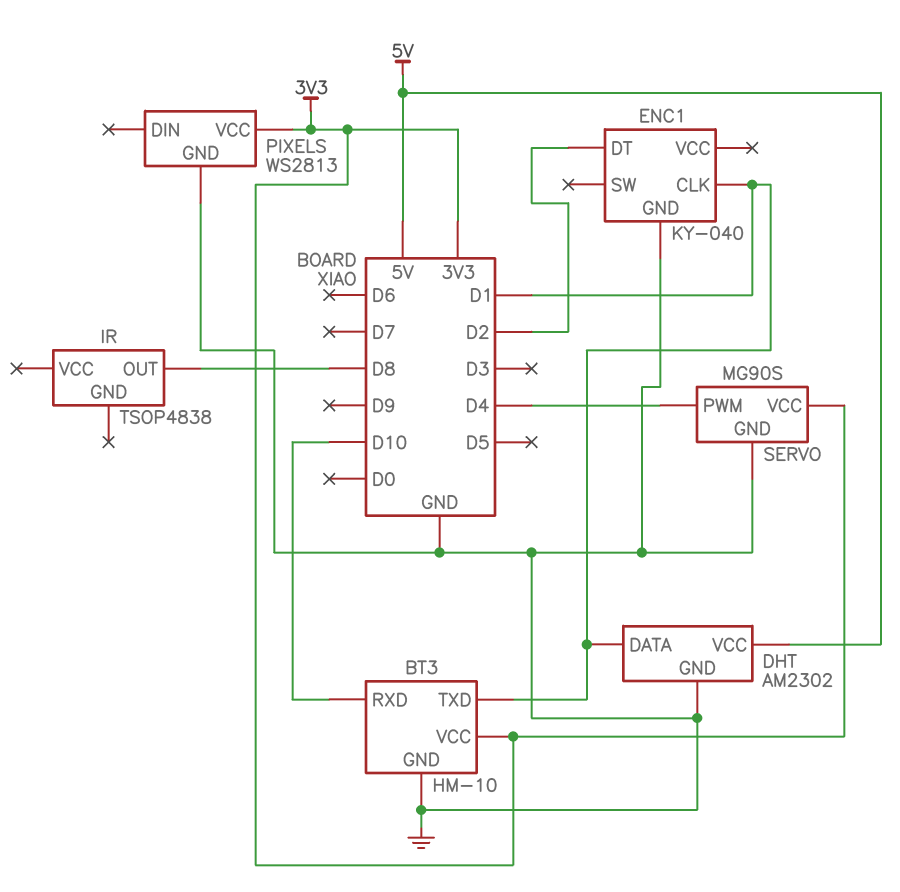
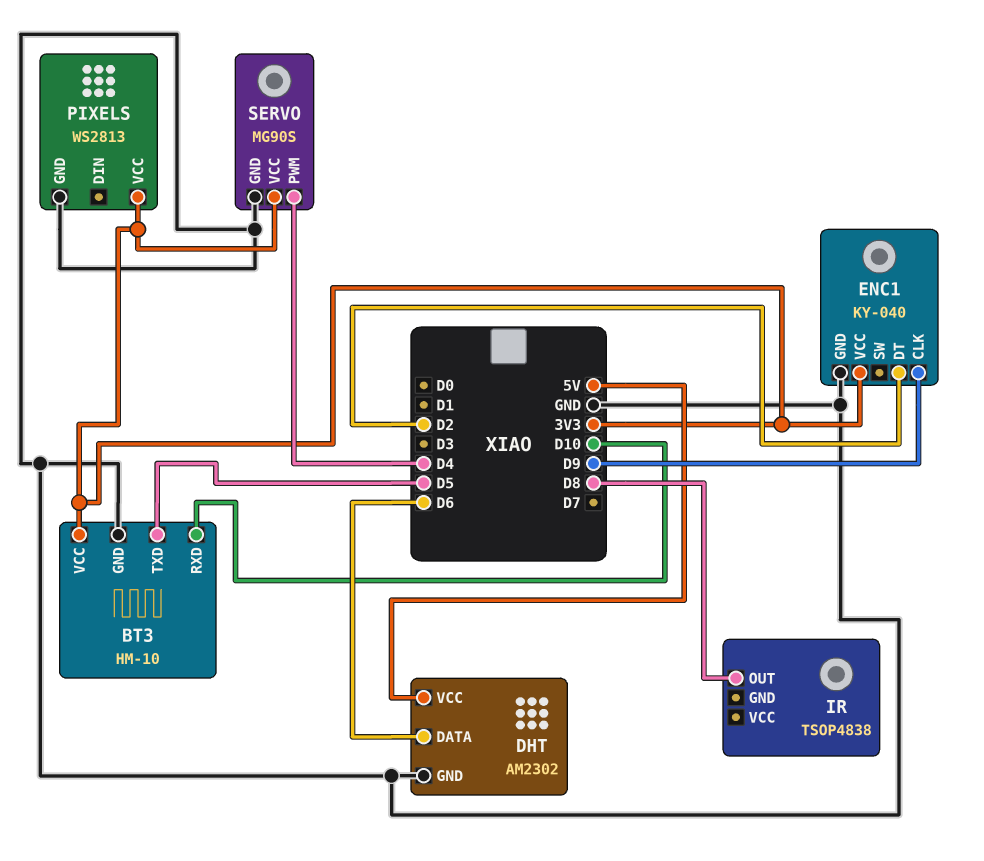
BT3 pin TXD: D1 -> D5
DHT pin DATA: D1 -> D6
ENC1 pin CLK: D1 -> D9
ENC1 pin VCC: none -> 3V3

